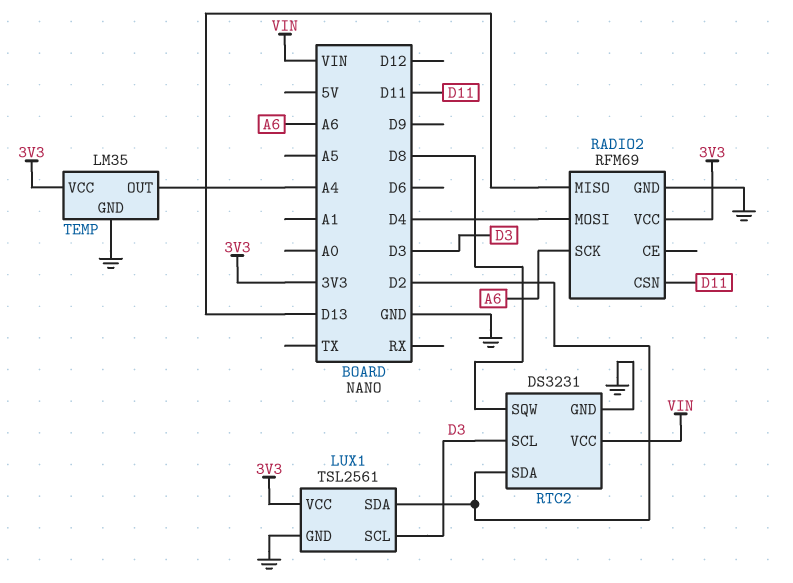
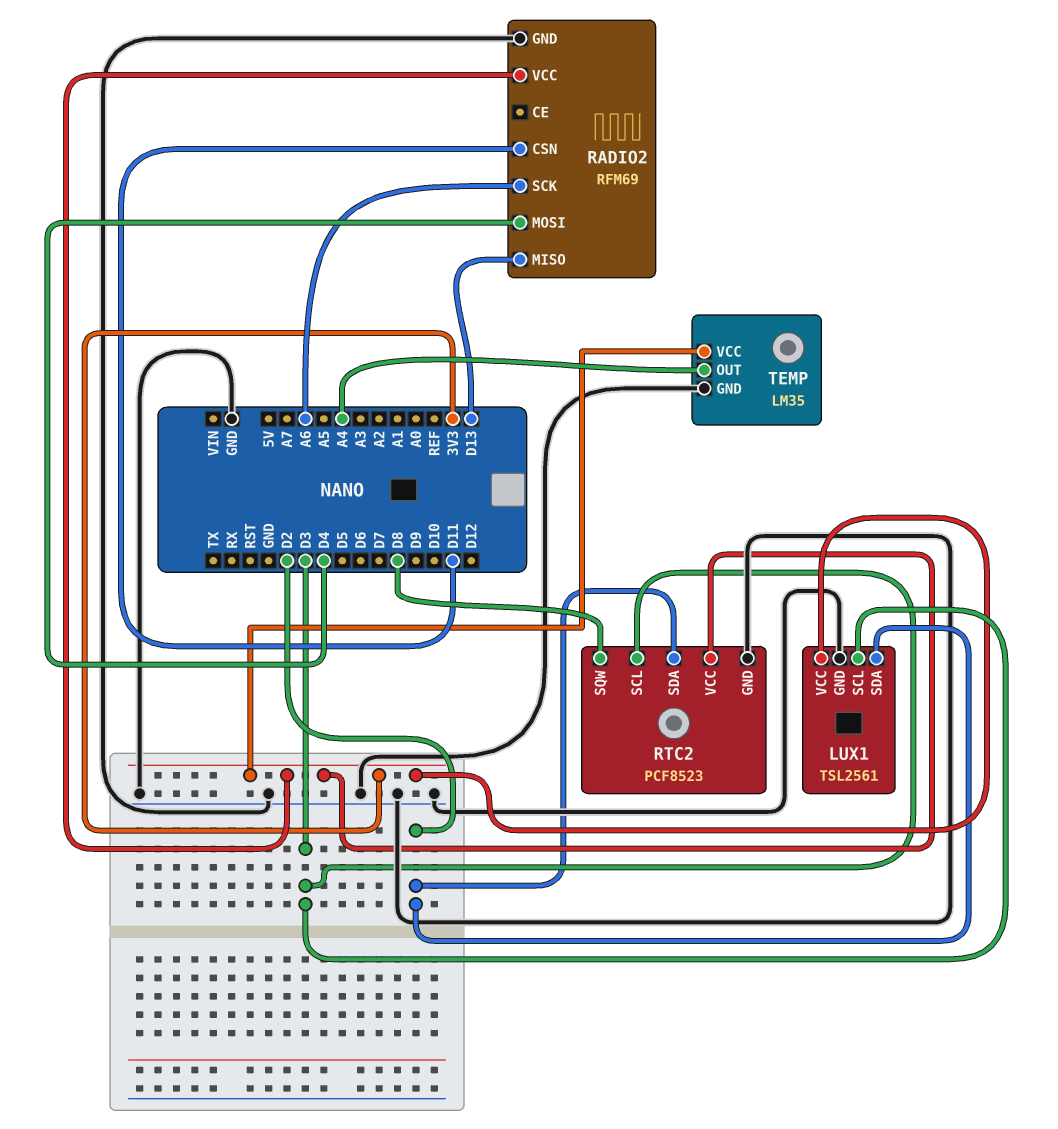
RTC2: DS3231 -> PCF8523
RTC2 pin VCC: VIN -> 3V3

